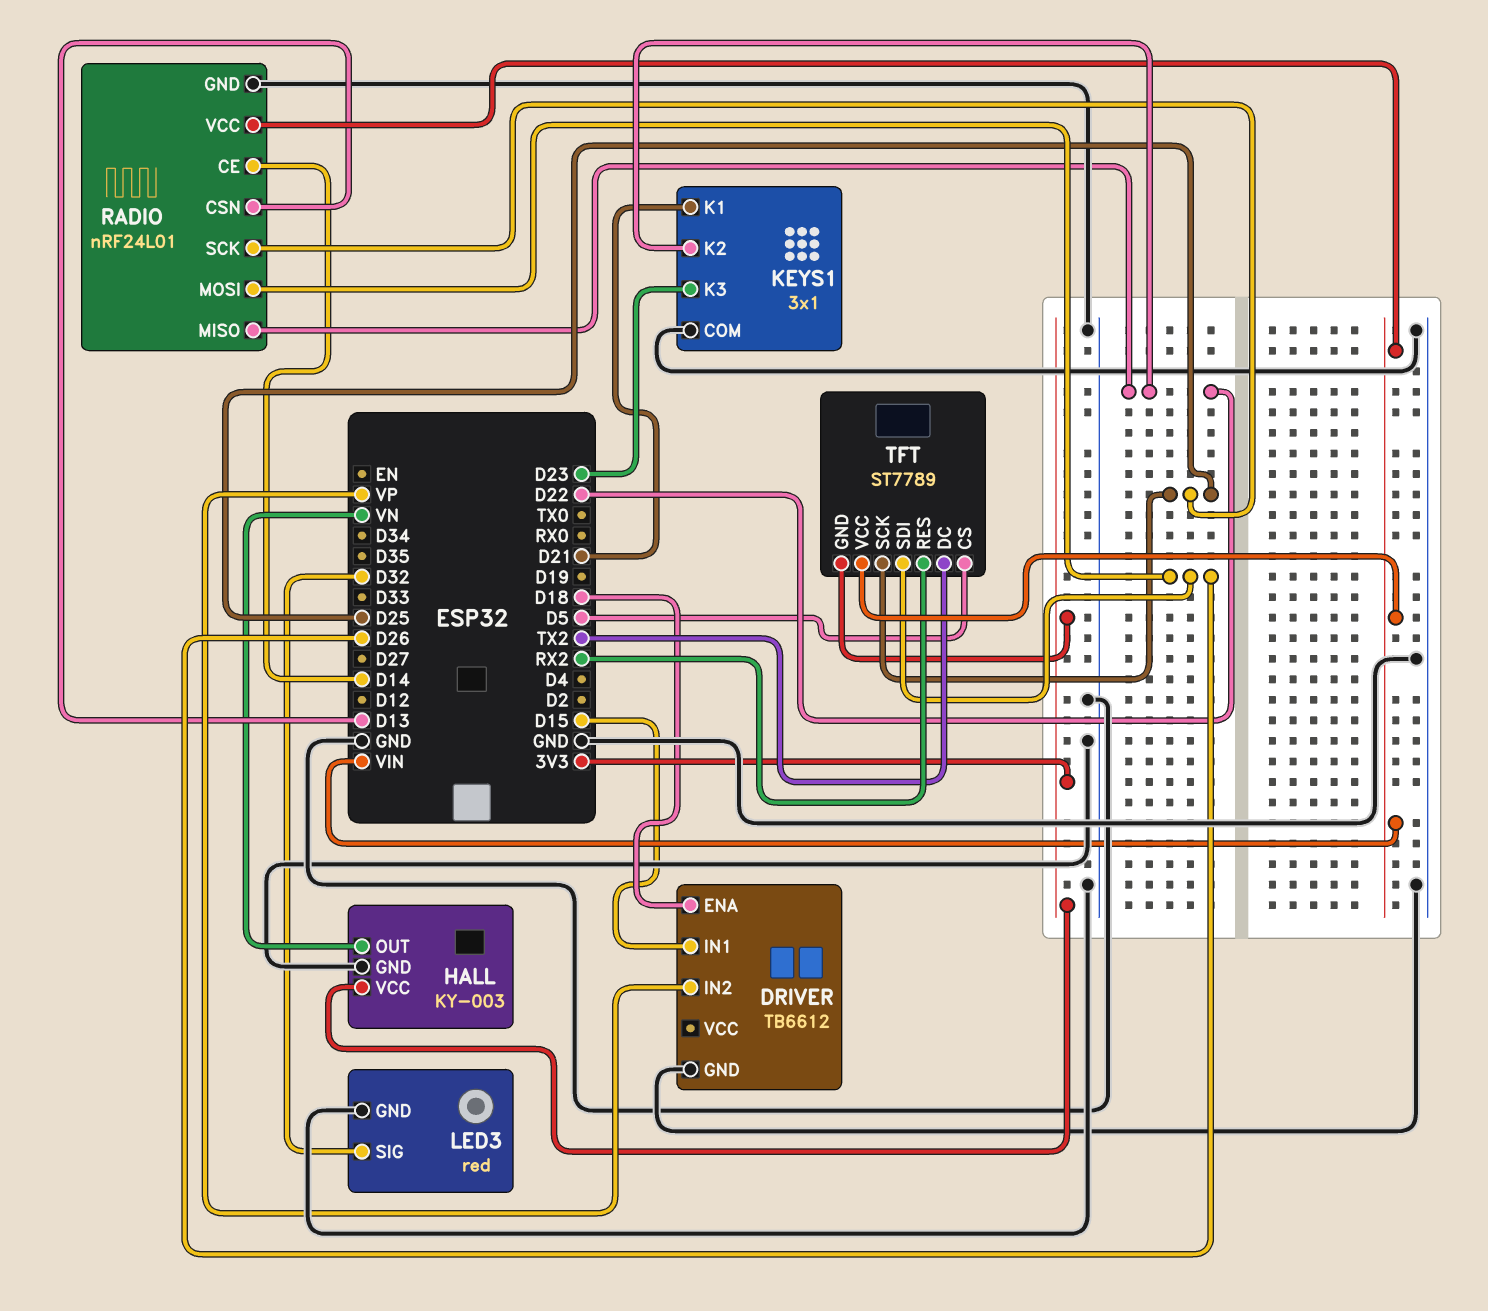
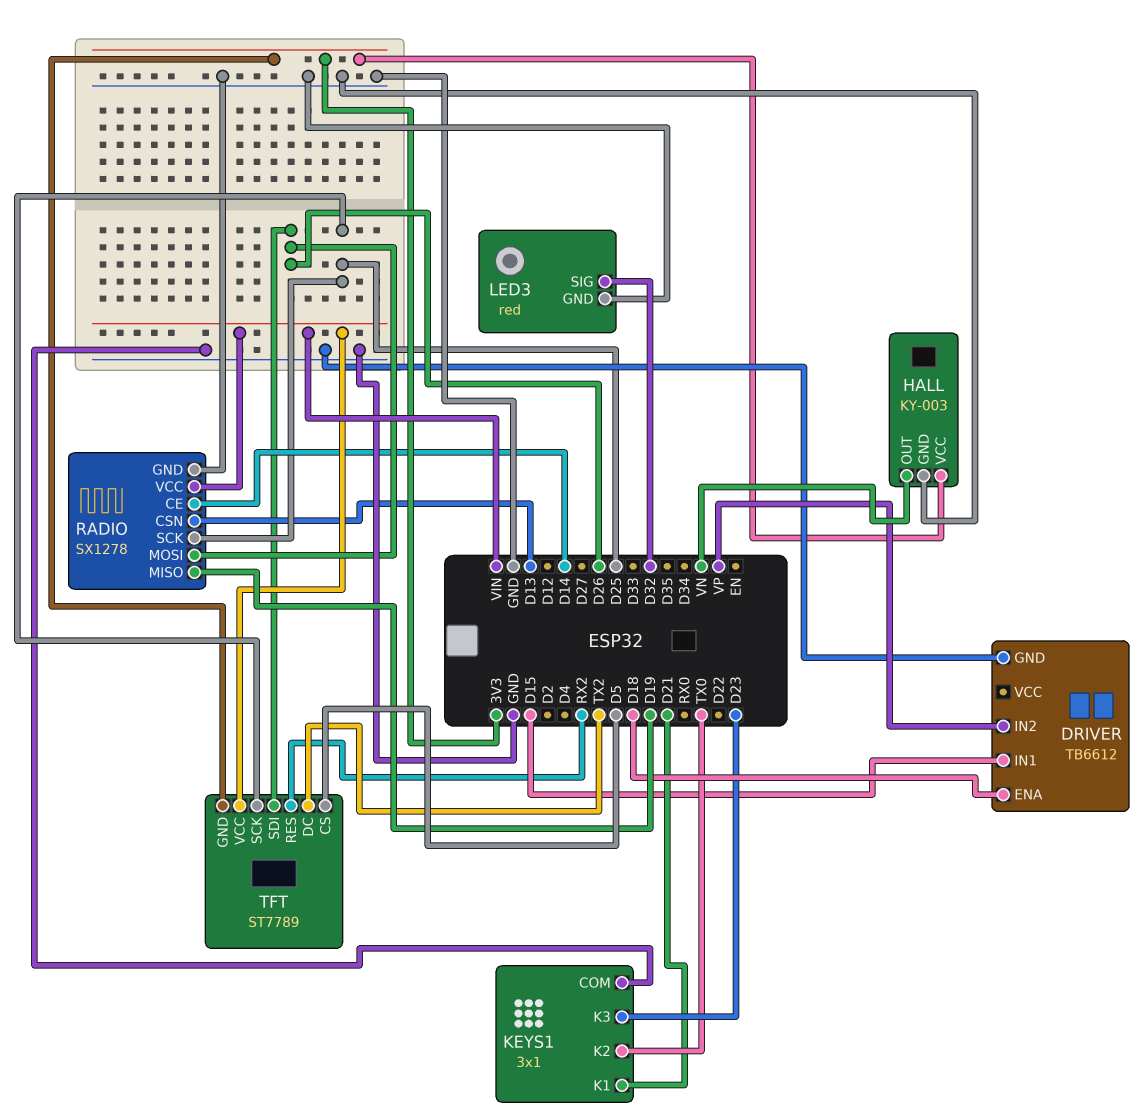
KEYS1 pin K2: D22 -> TX0
RADIO: nRF24L01 -> SX1278
RADIO pin MISO: D22 -> D19

